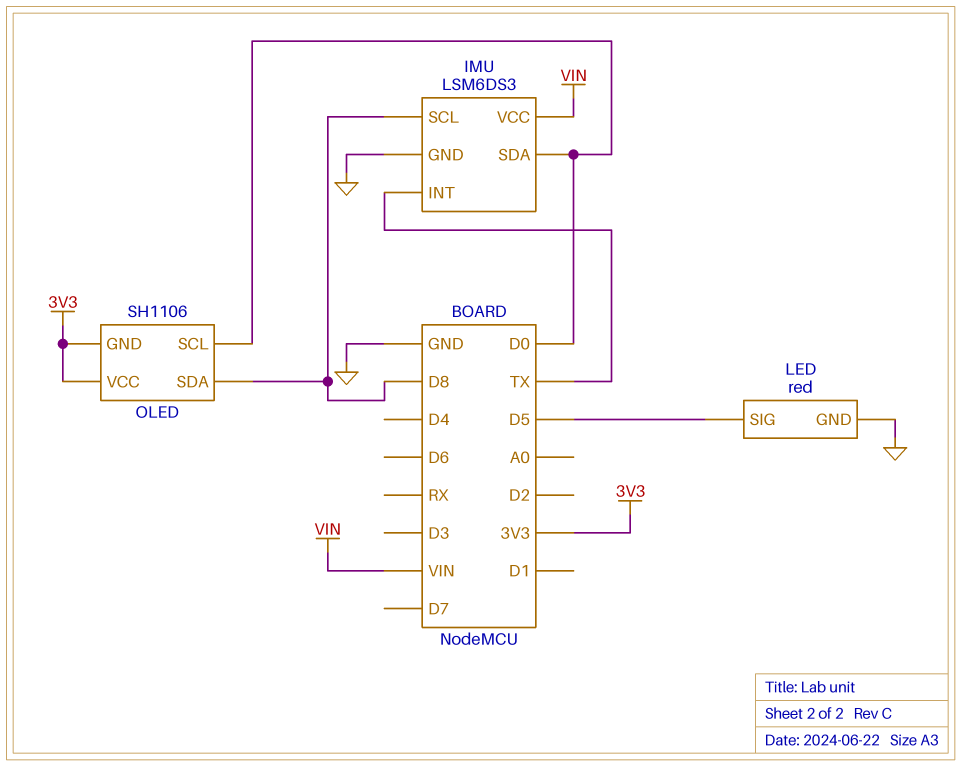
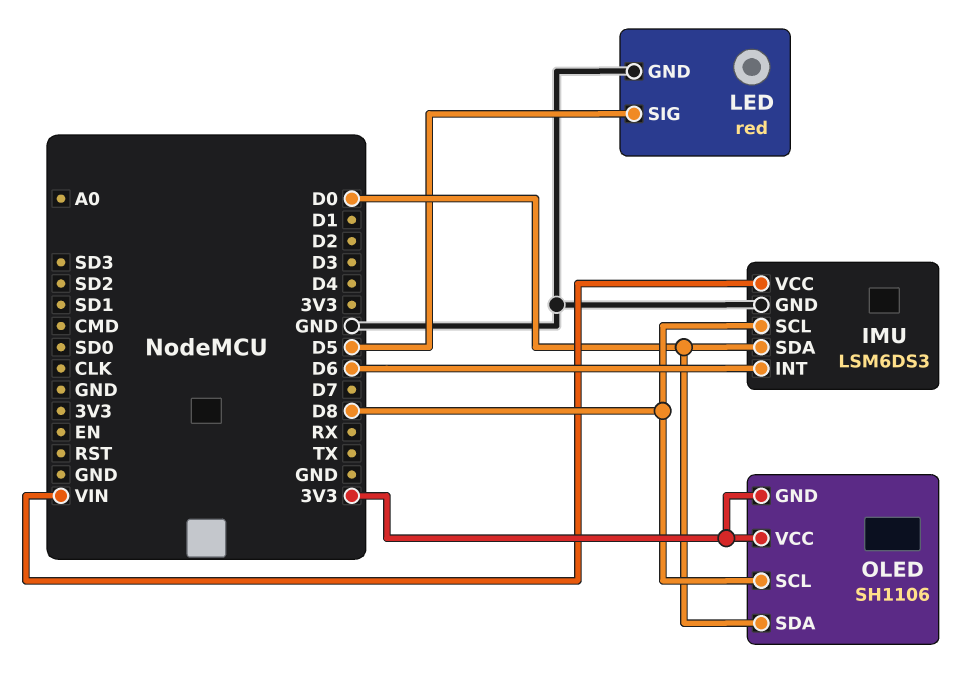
IMU pin INT: TX -> D6
OLED pin SCL: D0 -> D8
OLED pin SDA: D8 -> D0

